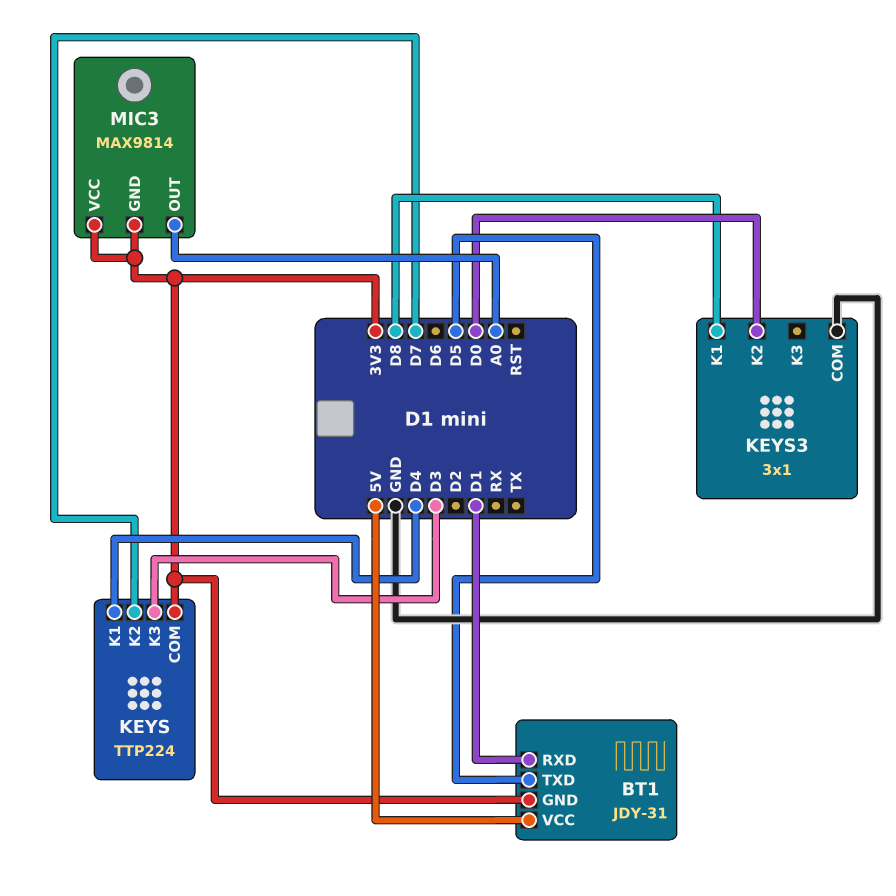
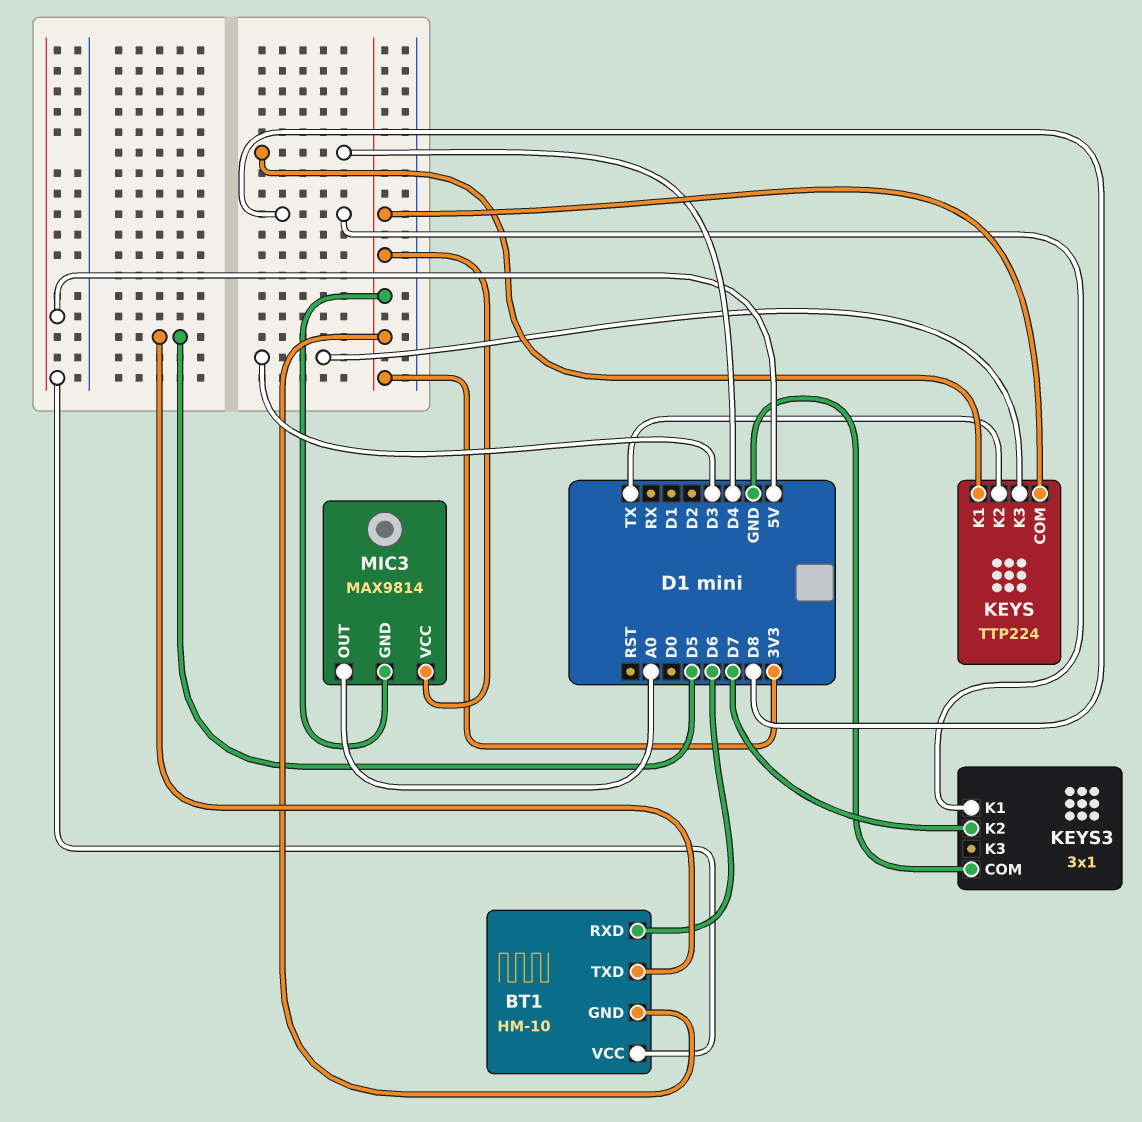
BT1: JDY-31 -> HM-10
BT1 pin RXD: D1 -> D6
KEYS pin K2: D7 -> TX
KEYS3 pin K2: D0 -> D7

